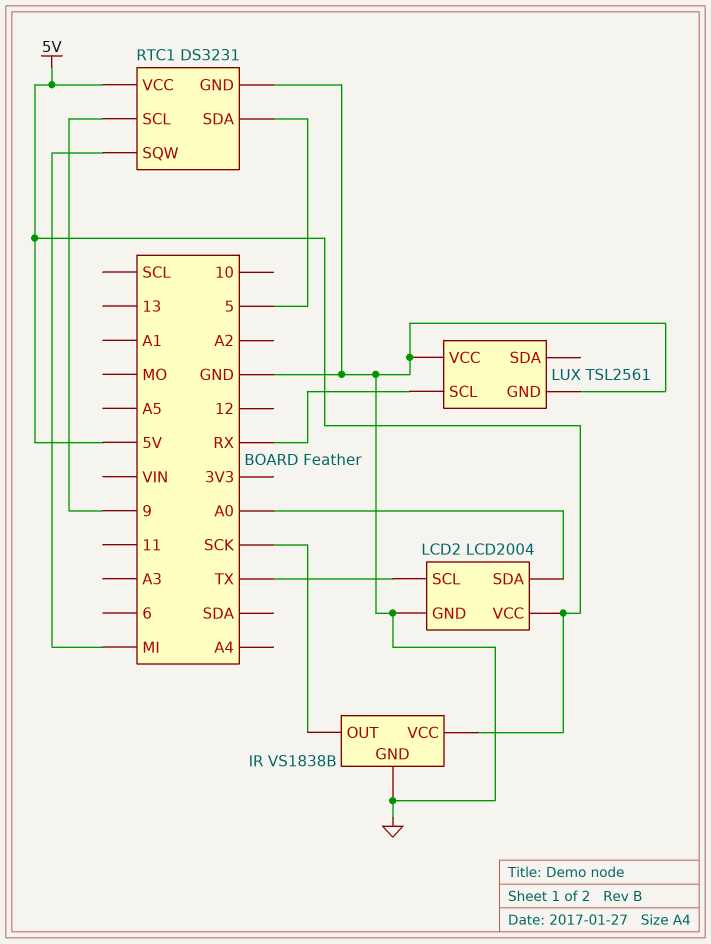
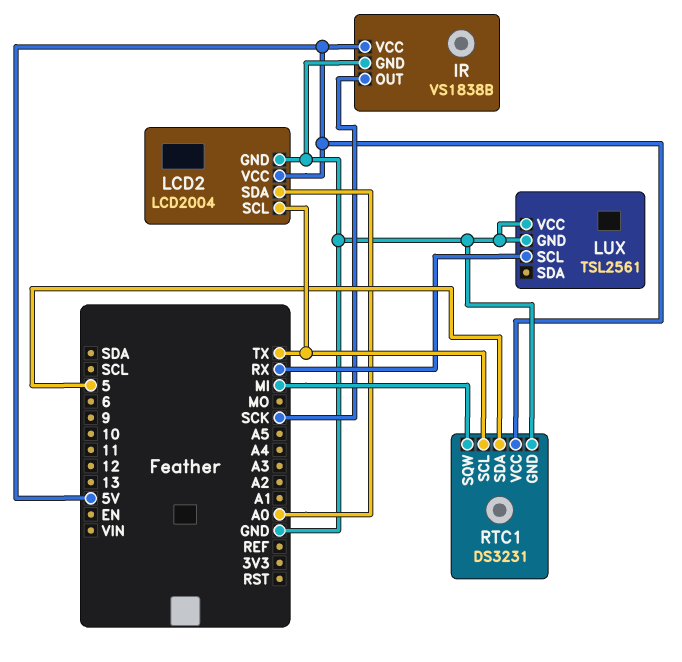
RTC1 pin SCL: 9 -> TX

